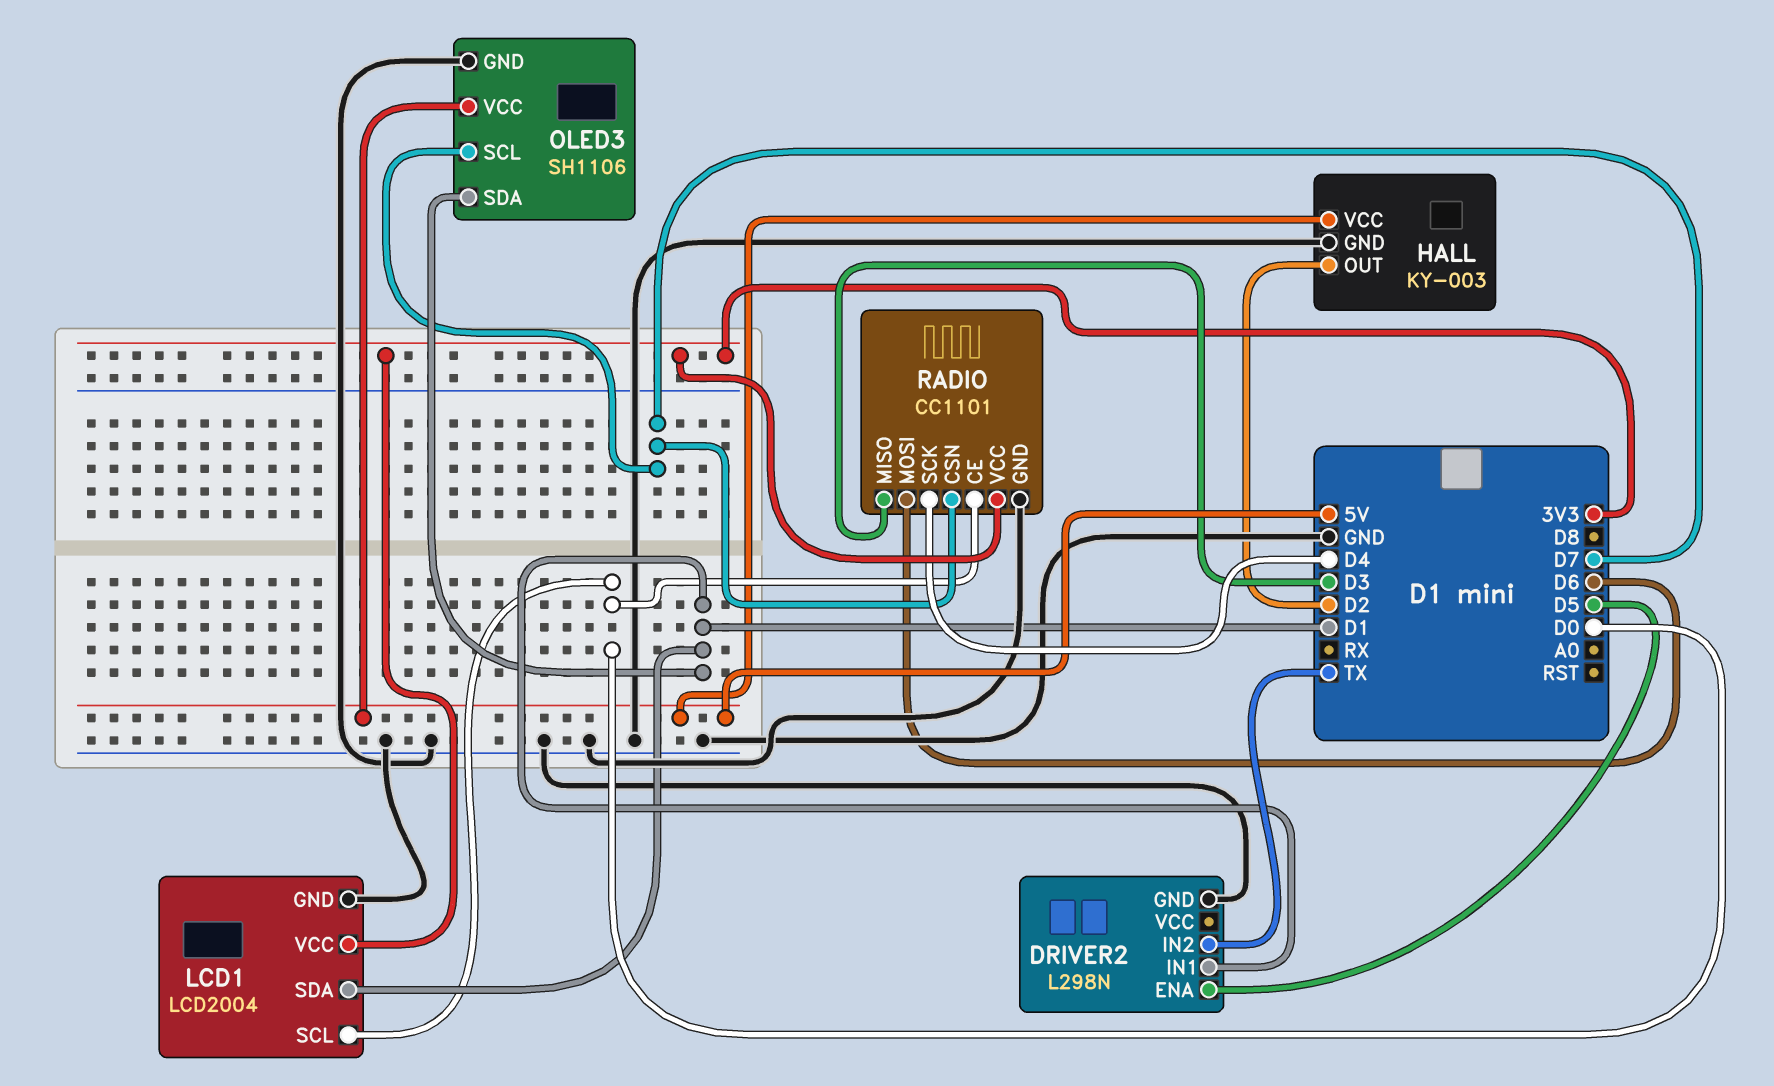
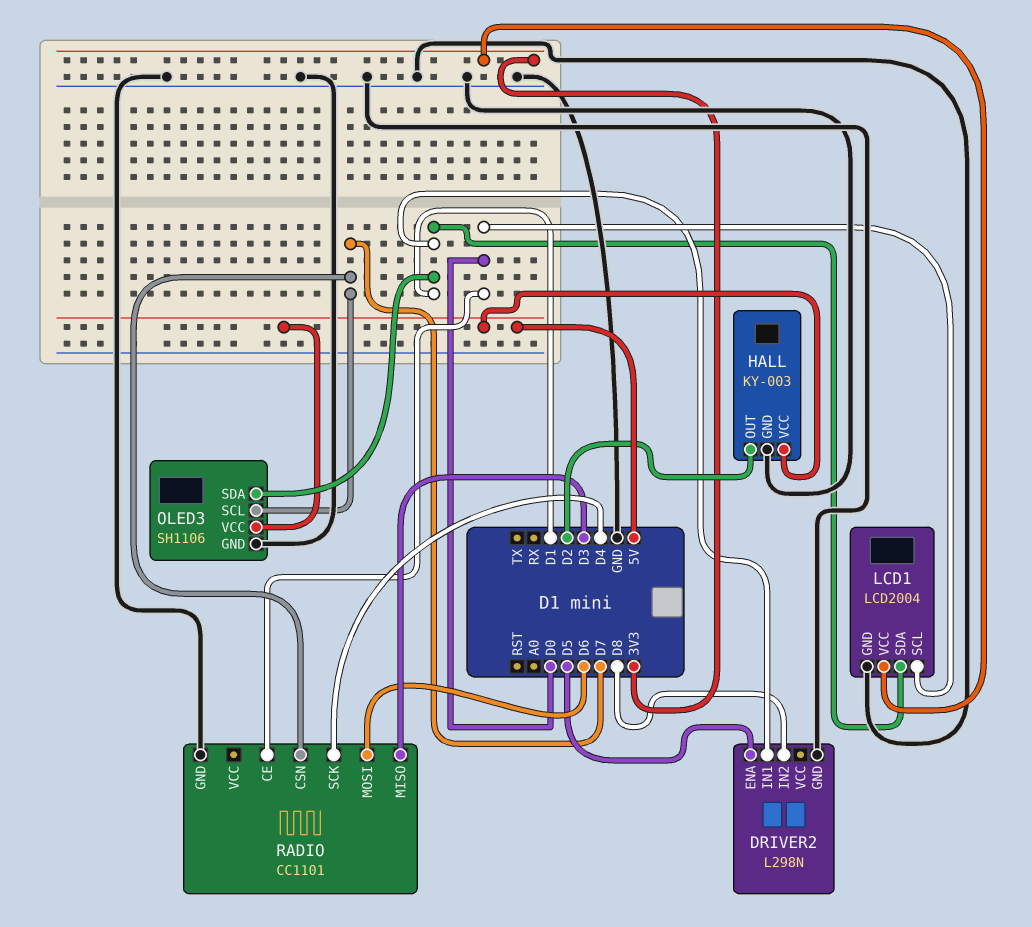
DRIVER2 pin IN2: TX -> D8
RADIO pin VCC: 3V3 -> none

